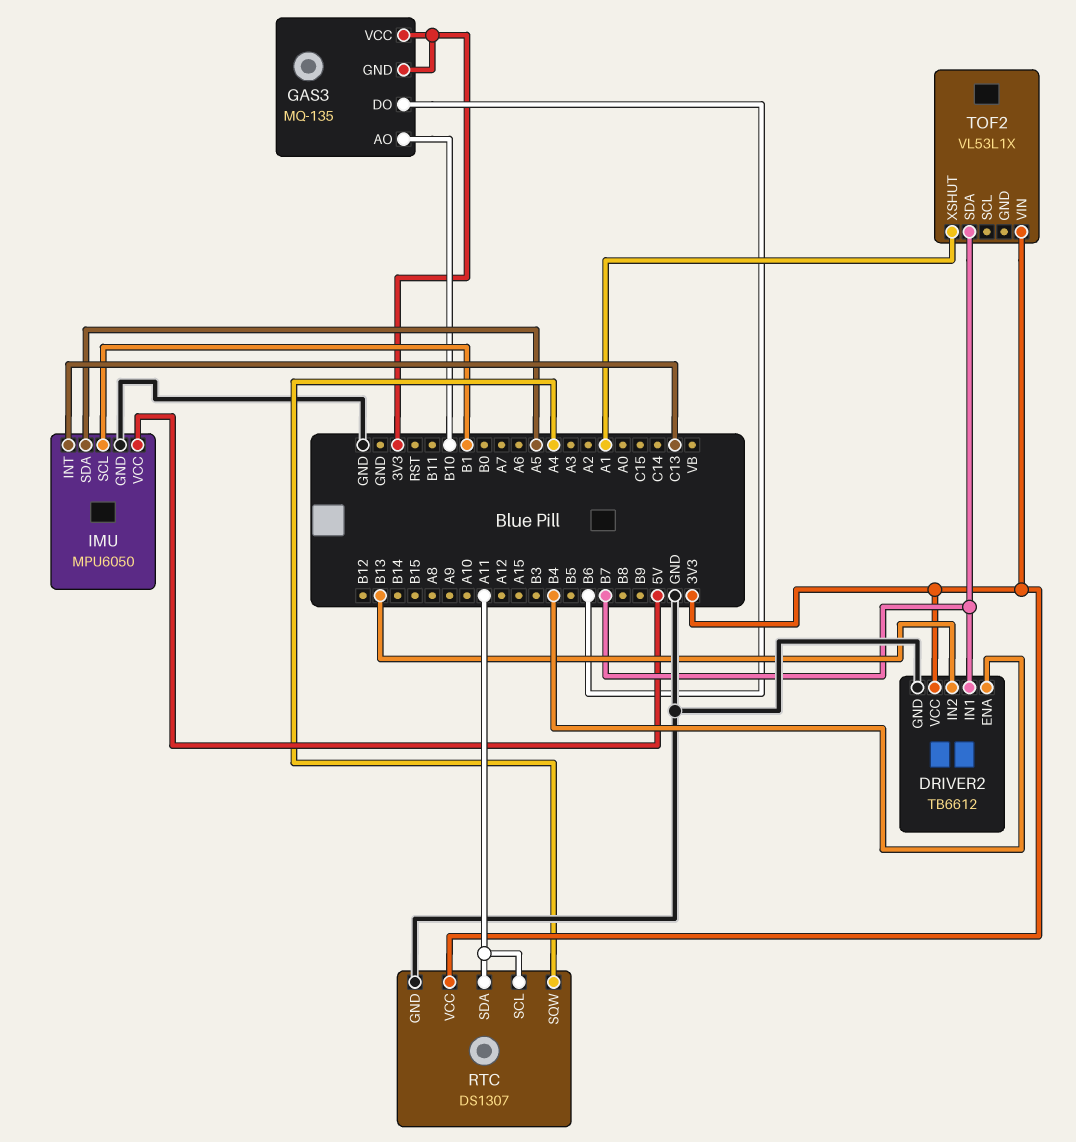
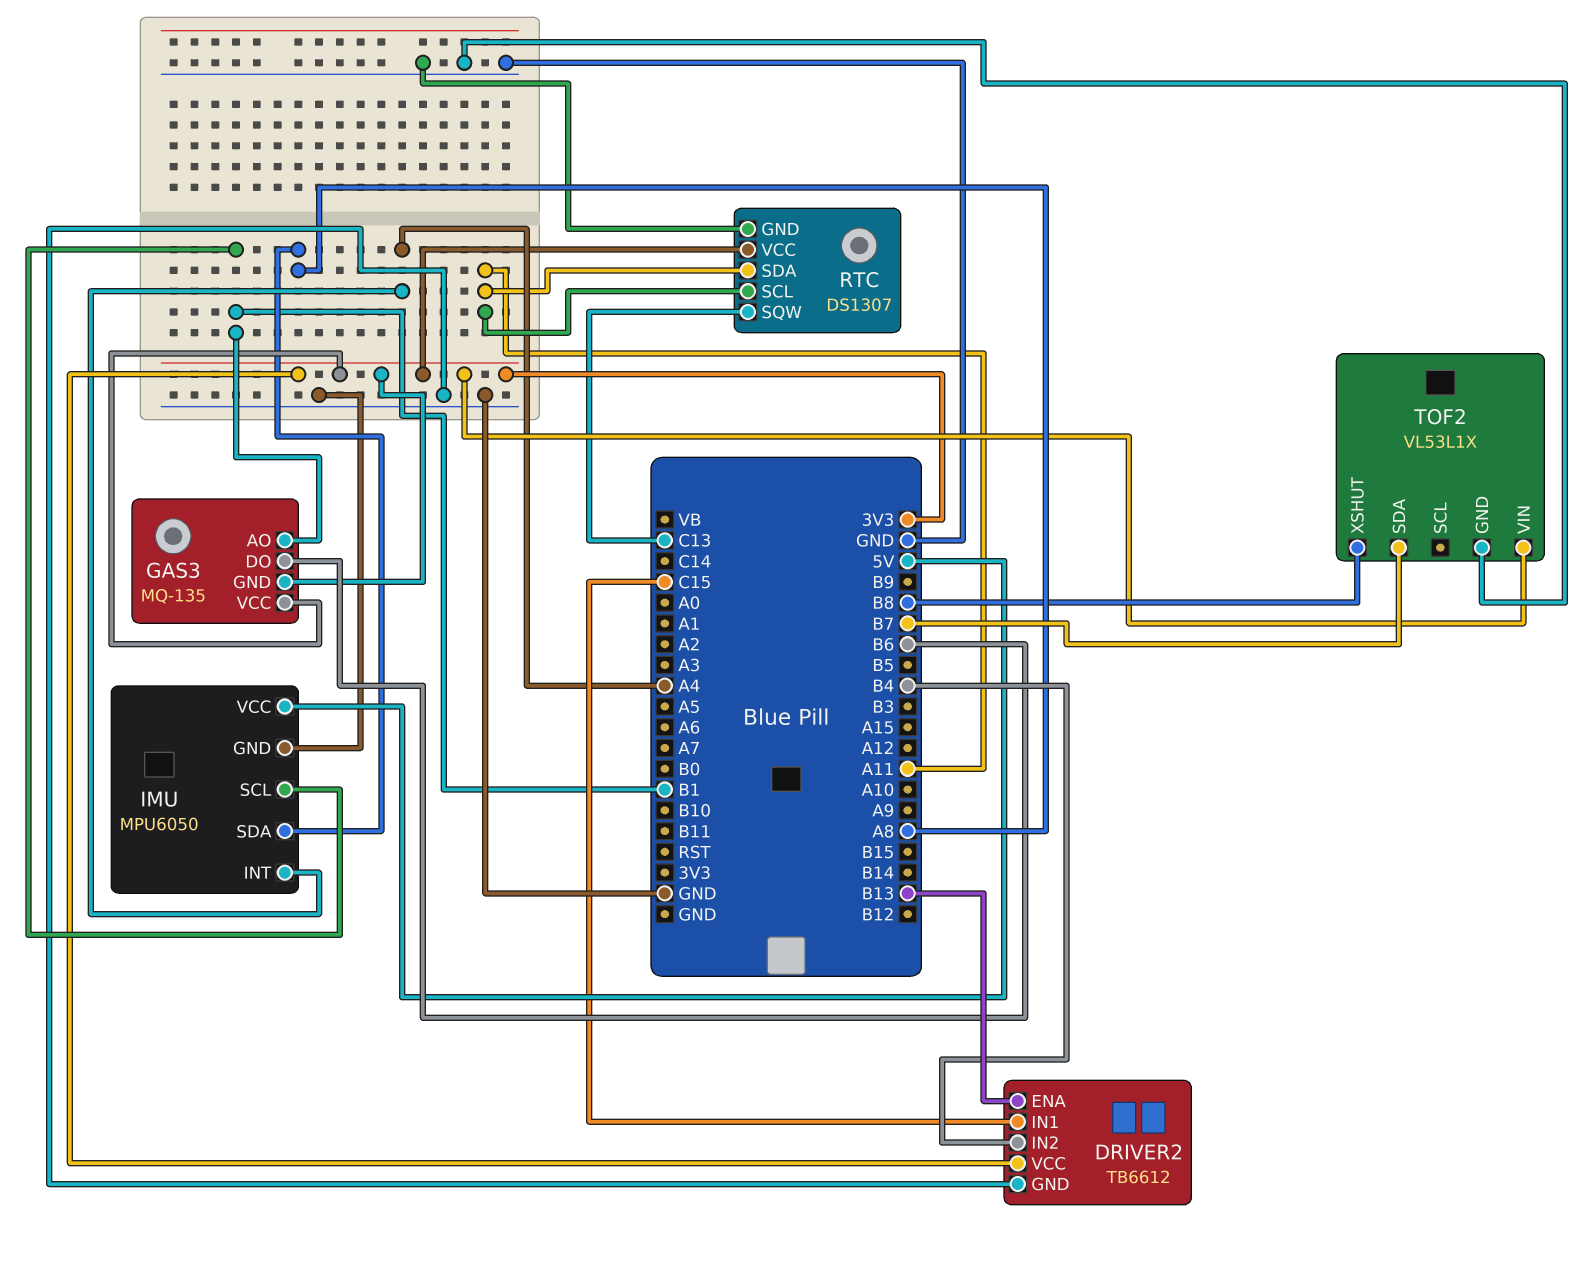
DRIVER2 pin ENA: B4 -> B13
DRIVER2 pin IN1: B7 -> C15
DRIVER2 pin IN2: B13 -> B4
GAS3 pin AO: B10 -> B1
IMU pin INT: C13 -> A4
IMU pin SDA: A5 -> A8
RTC pin SQW: A4 -> C13
TOF2 pin GND: none -> GND
TOF2 pin XSHUT: A1 -> B8

